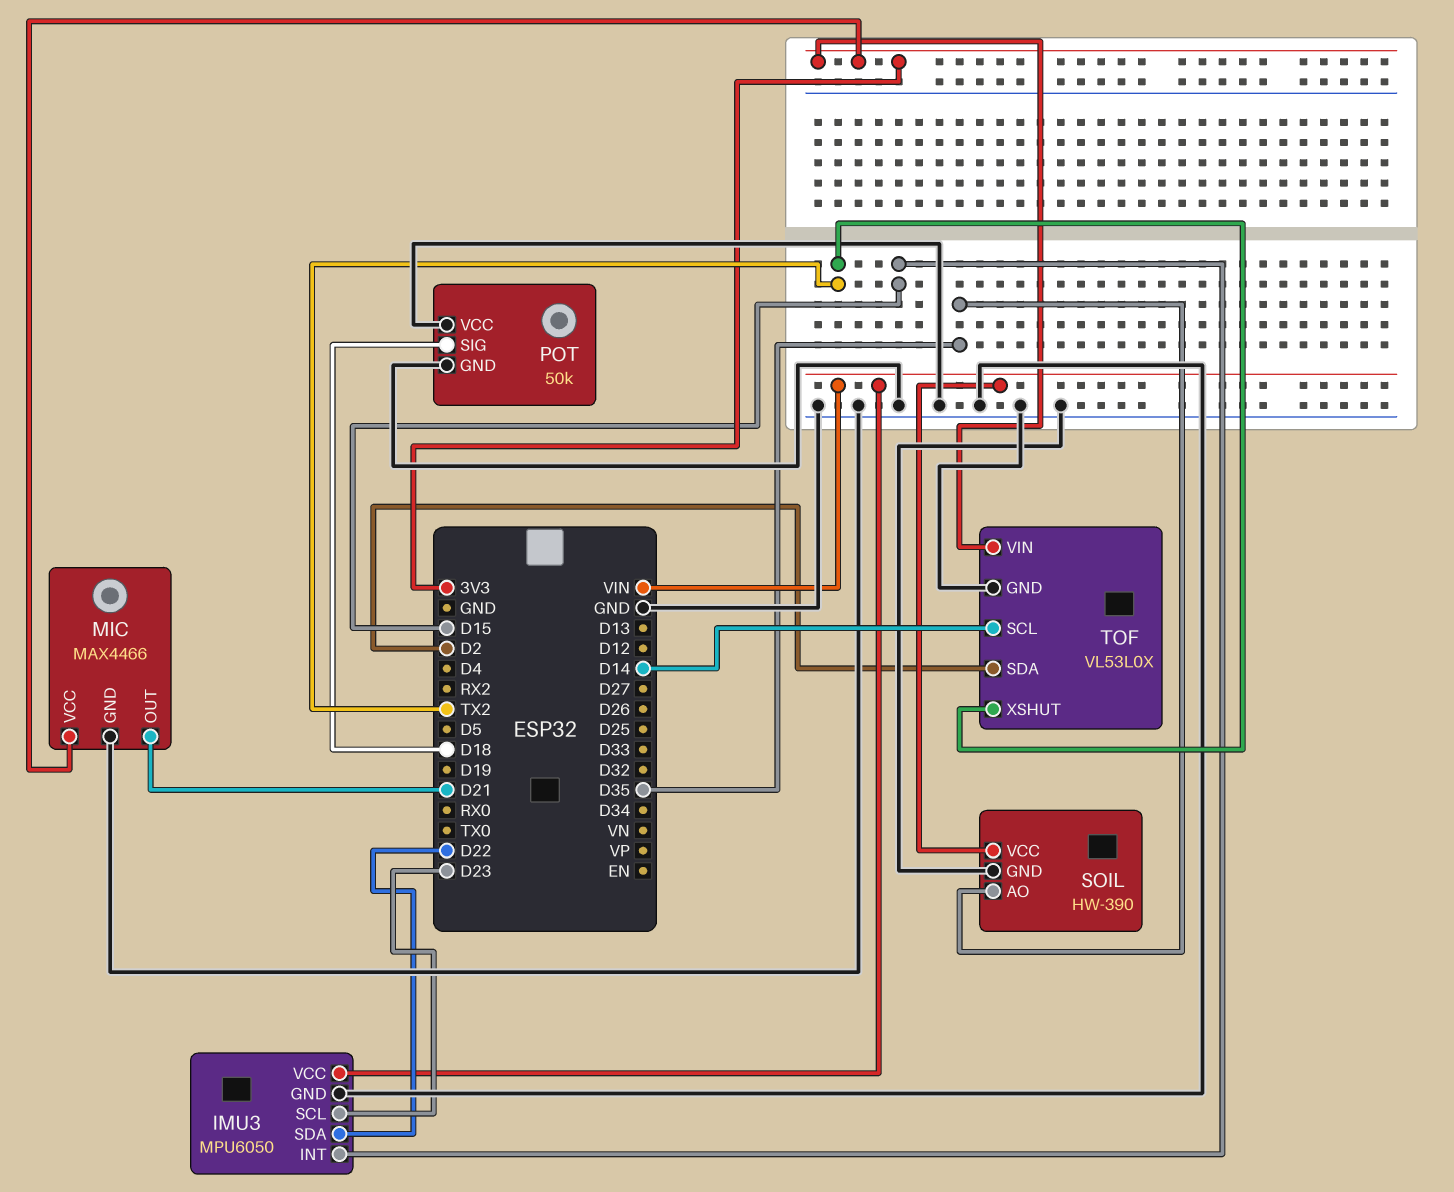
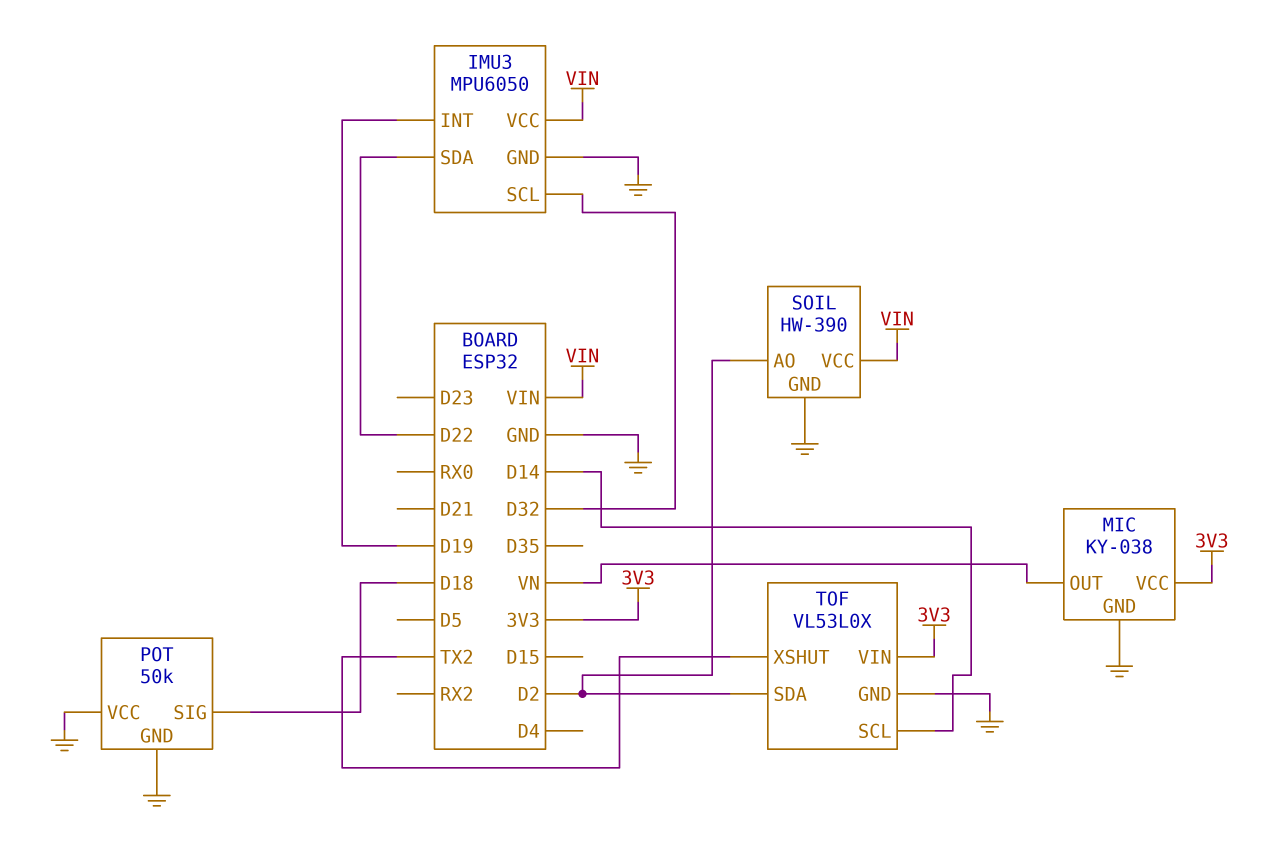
IMU3 pin INT: D15 -> D19
IMU3 pin SCL: D23 -> D32
MIC: MAX4466 -> KY-038
MIC pin OUT: D21 -> VN
SOIL pin AO: D35 -> D2

